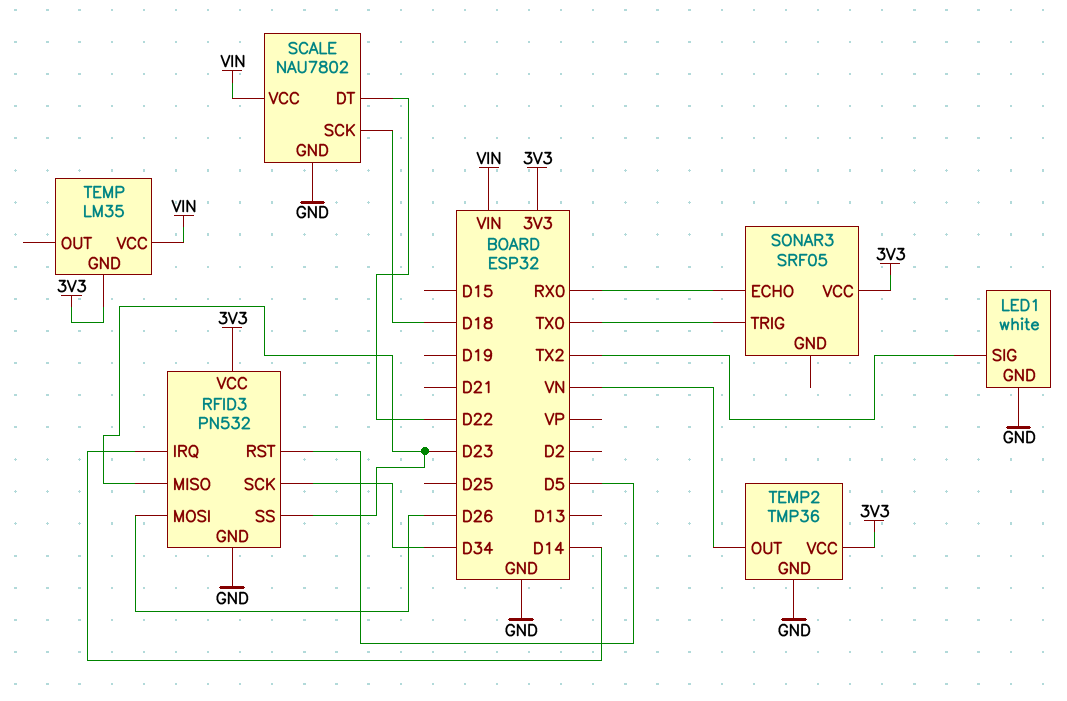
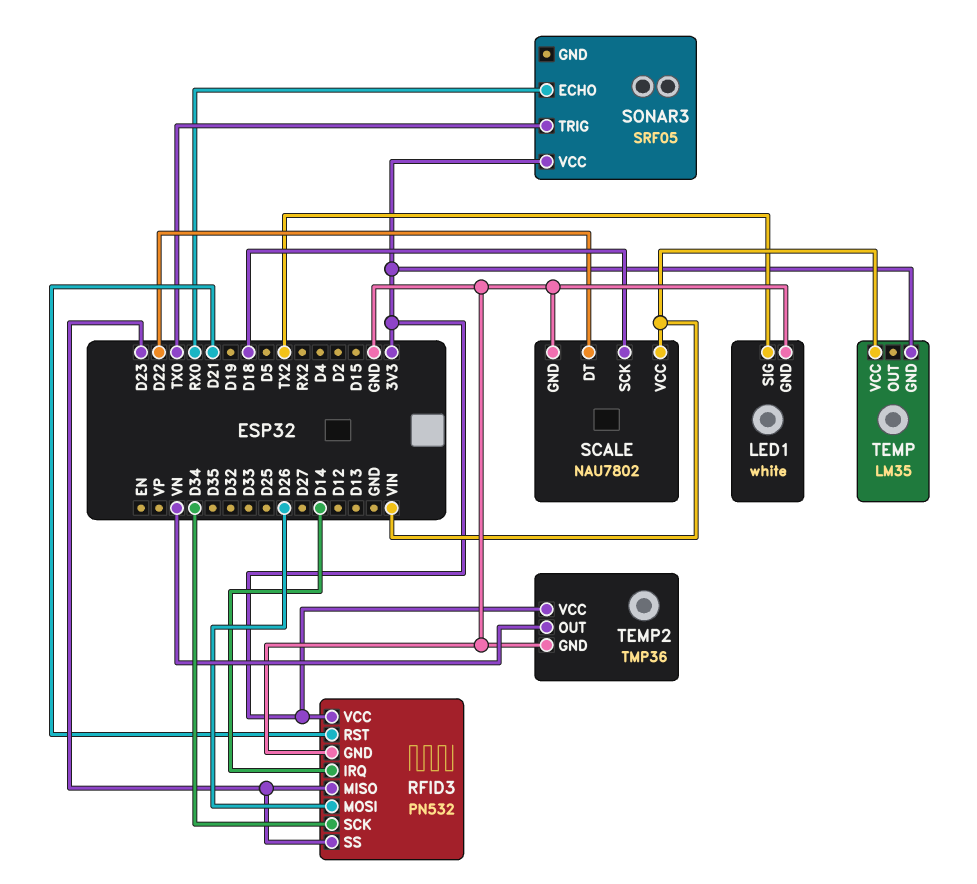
RFID3 pin RST: D5 -> D21

